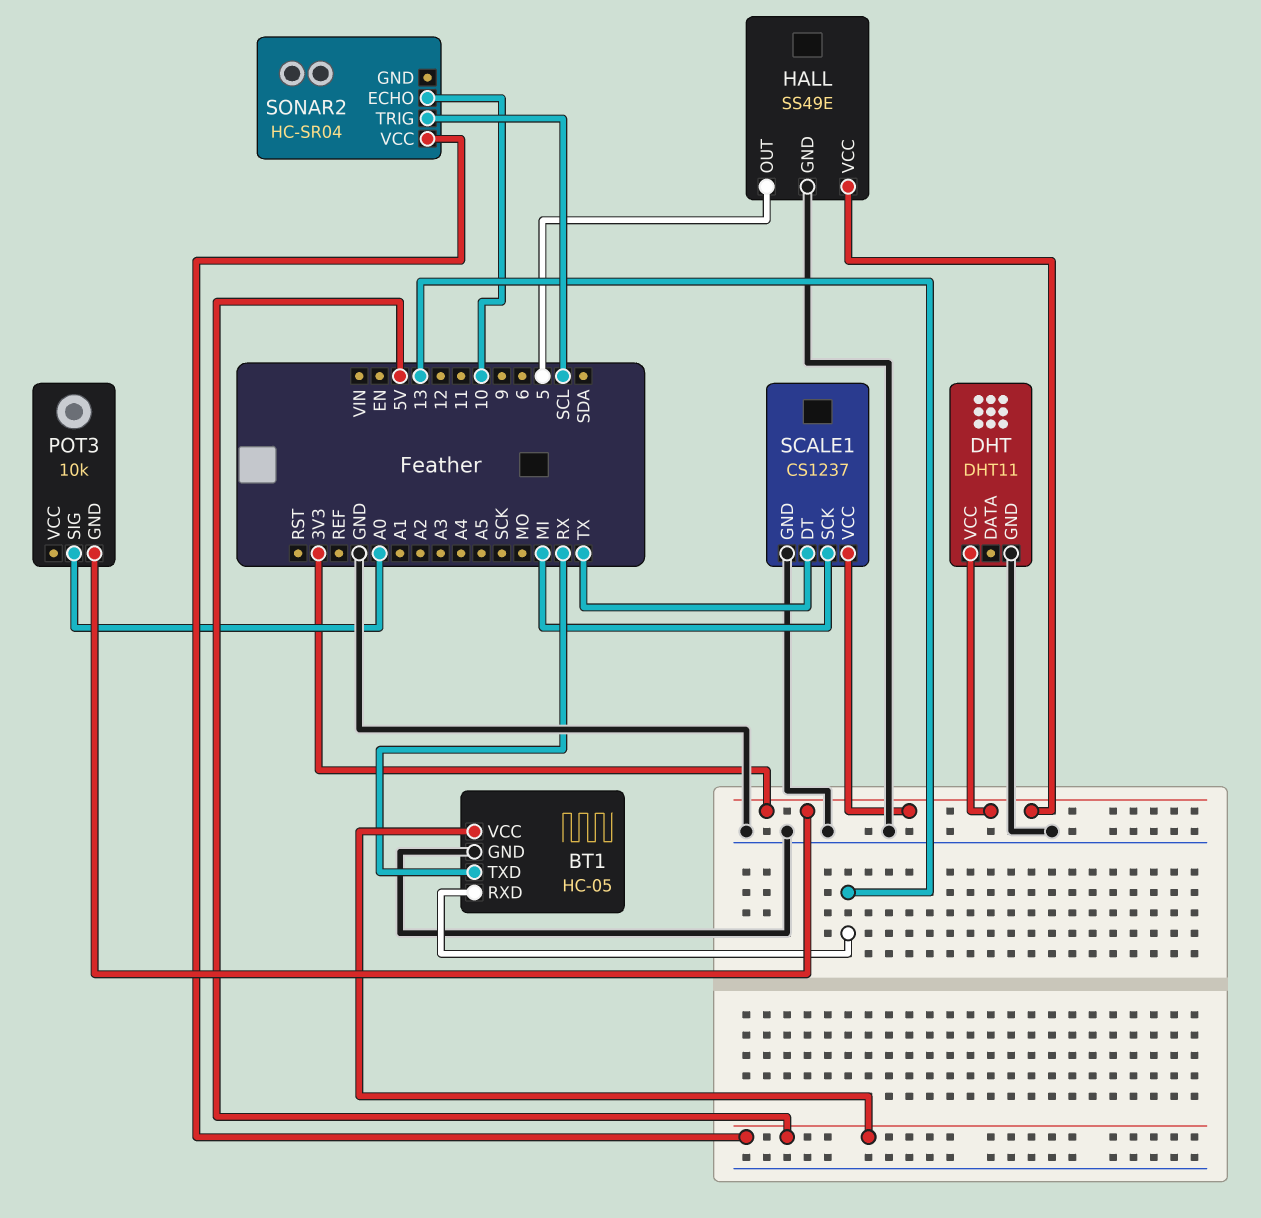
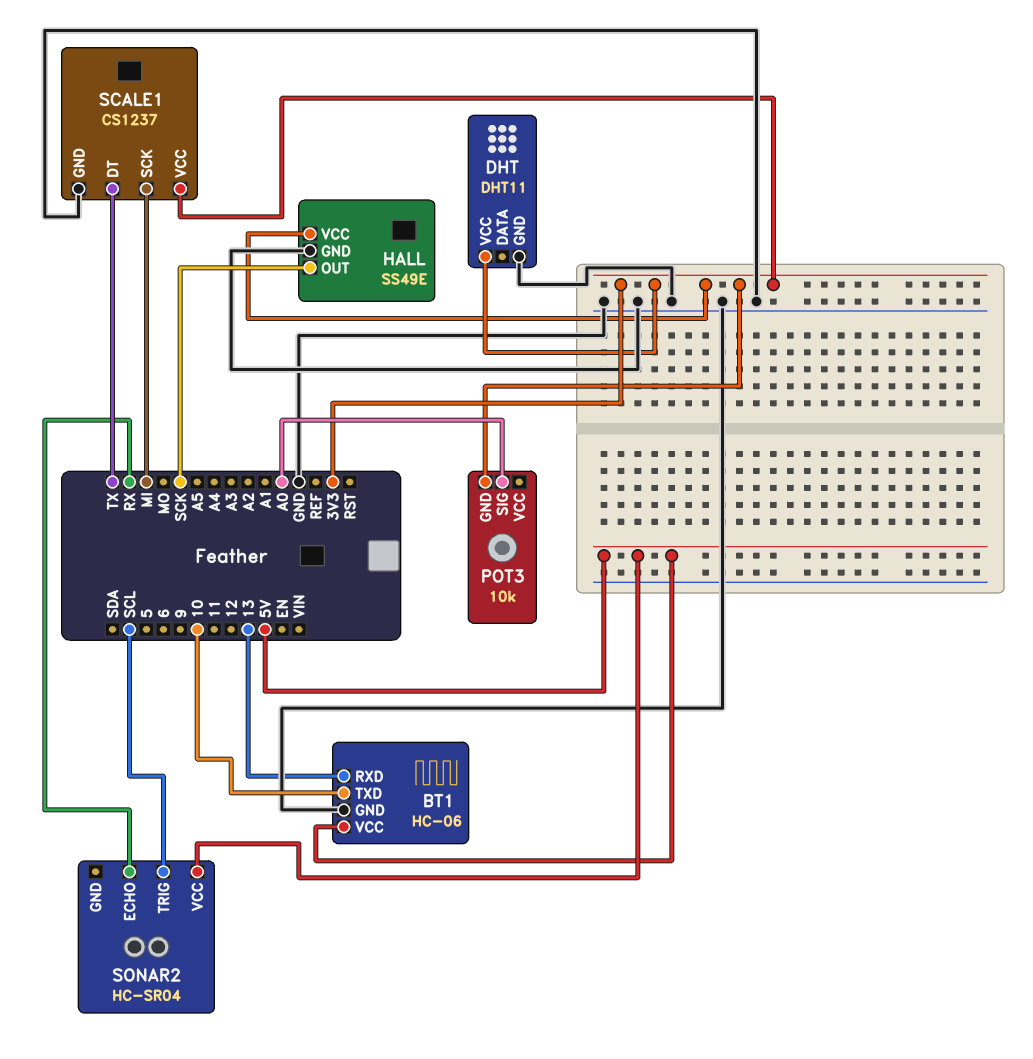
BT1: HC-05 -> HC-06
BT1 pin TXD: RX -> 10
HALL pin OUT: 5 -> SCK
SONAR2 pin ECHO: 10 -> RX

